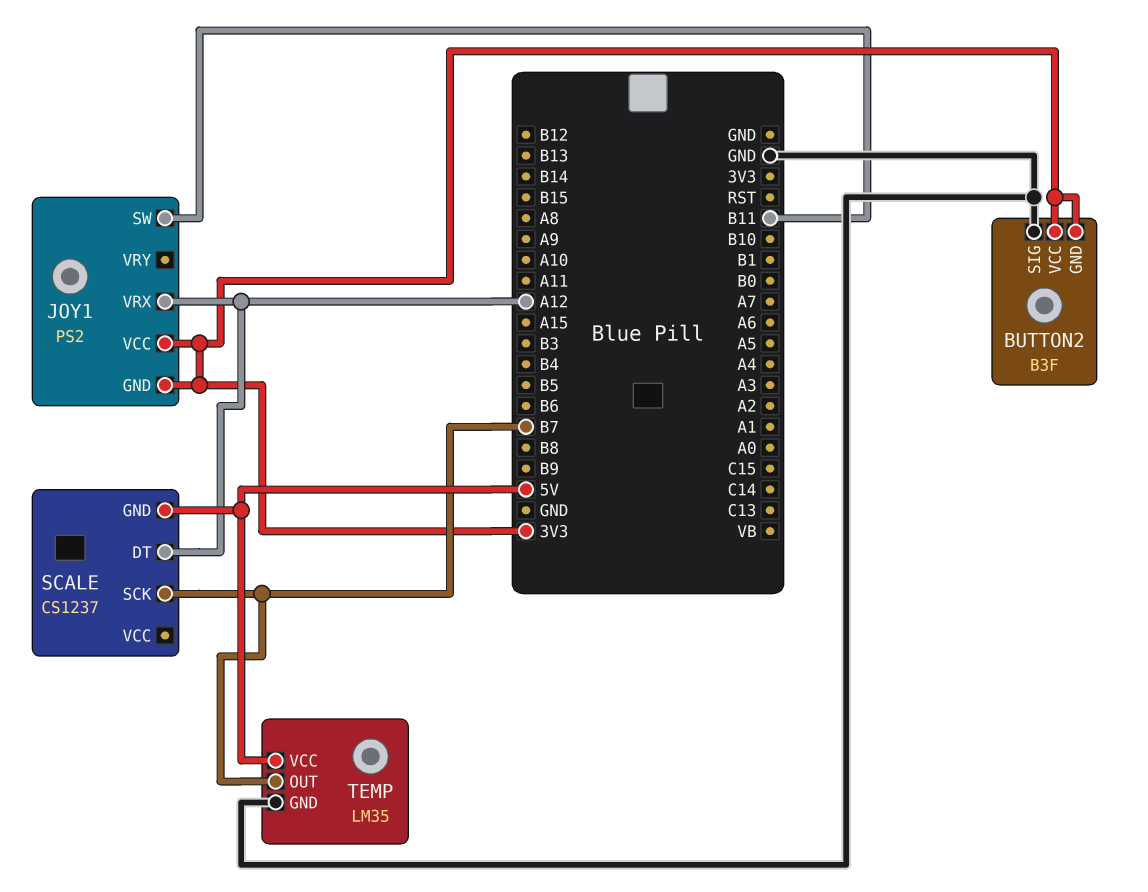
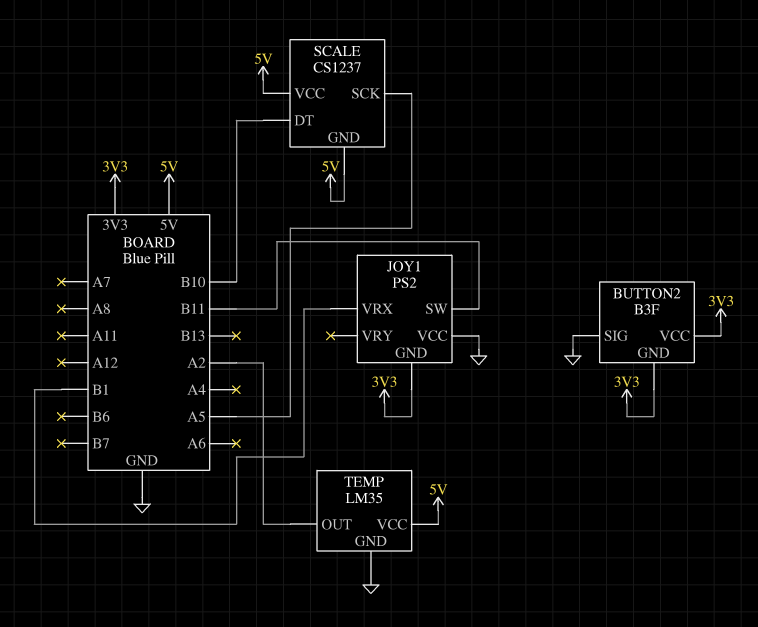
JOY1 pin VCC: 3V3 -> GND
JOY1 pin VRX: A12 -> B1
SCALE pin DT: A12 -> B10
SCALE pin SCK: B7 -> A5
SCALE pin VCC: none -> 5V
TEMP pin OUT: B7 -> A2

